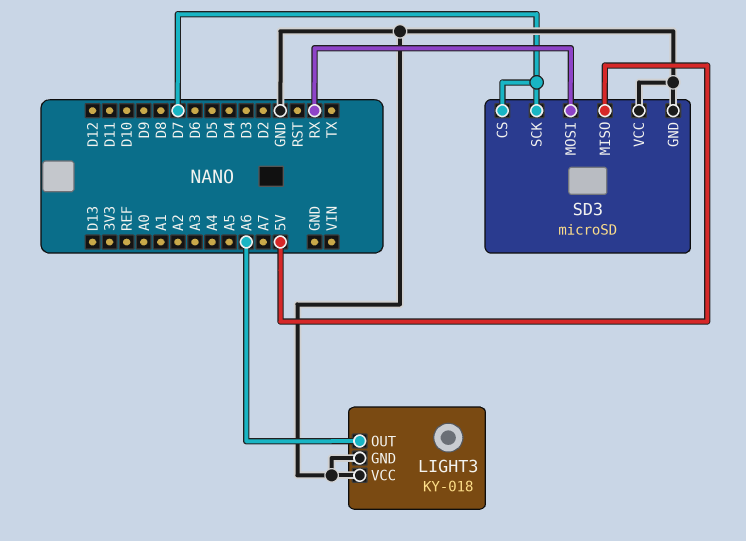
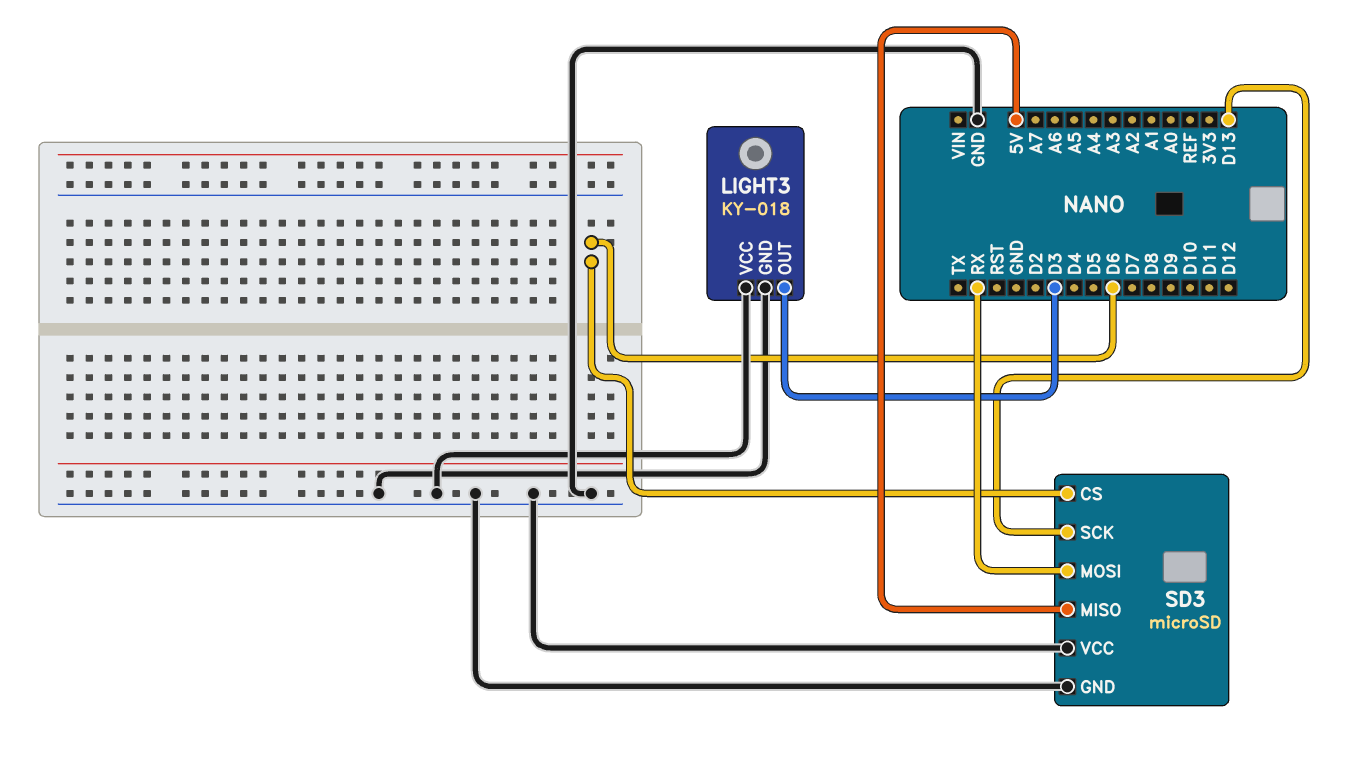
LIGHT3 pin OUT: A6 -> D3
SD3 pin CS: D7 -> D6
SD3 pin SCK: D7 -> D13

